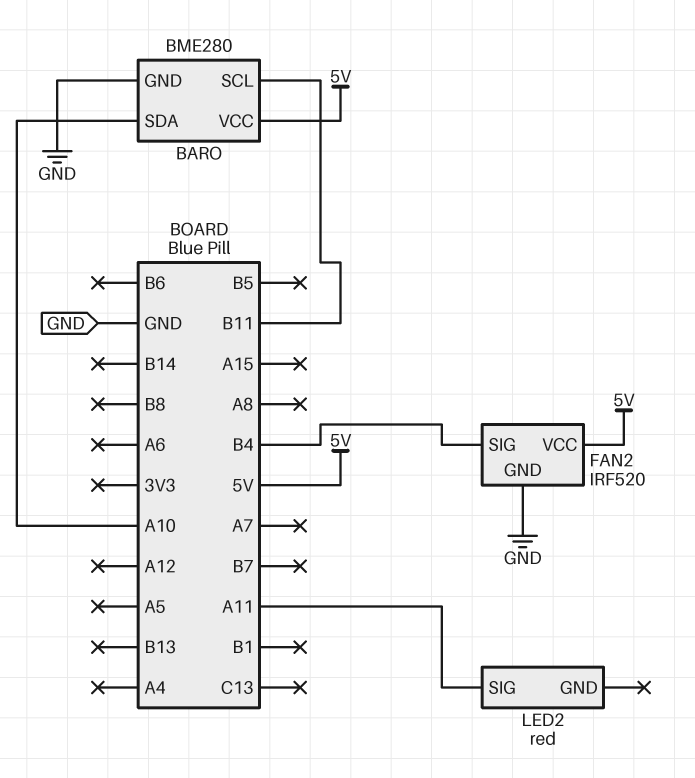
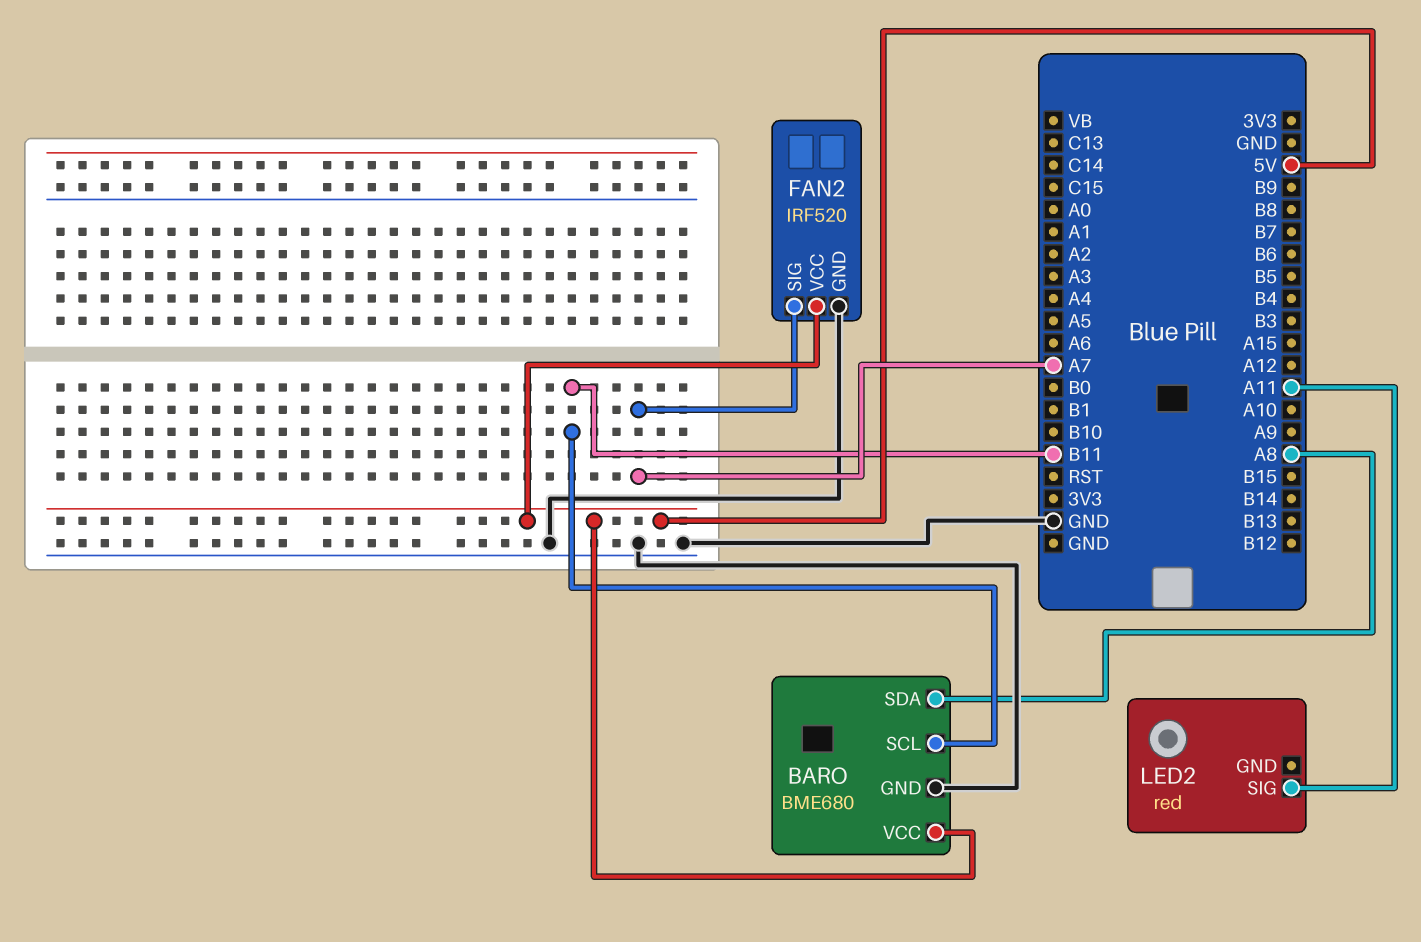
BARO: BME280 -> BME680
BARO pin SDA: A10 -> A8
FAN2 pin SIG: B4 -> A7

